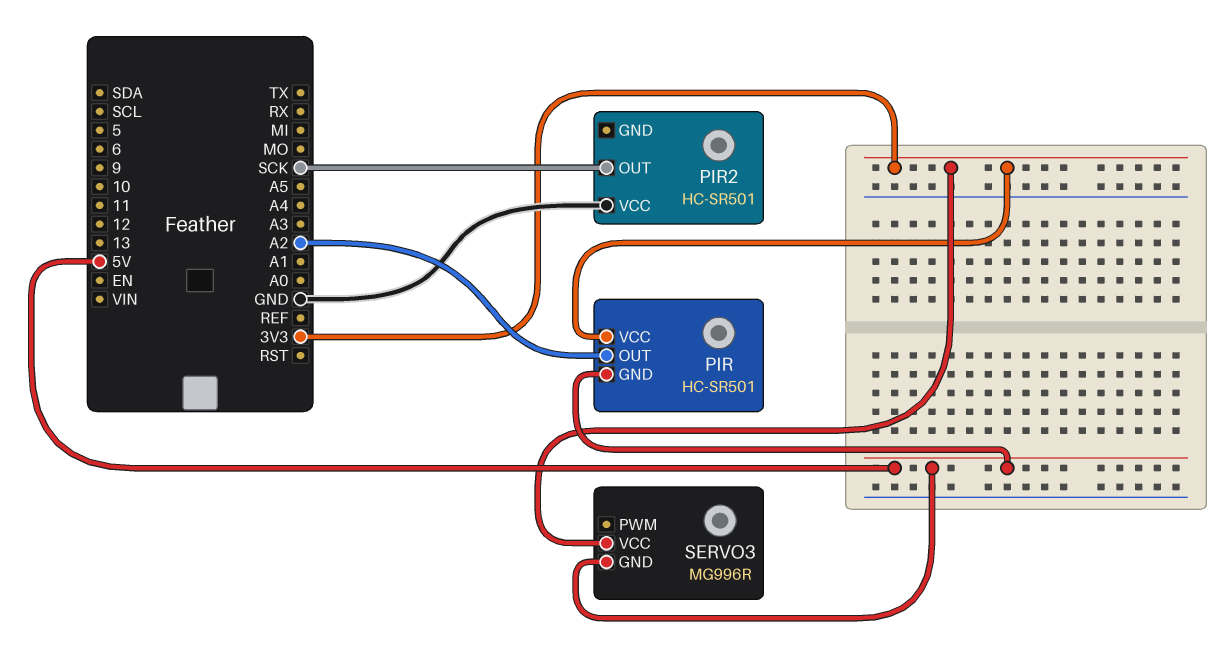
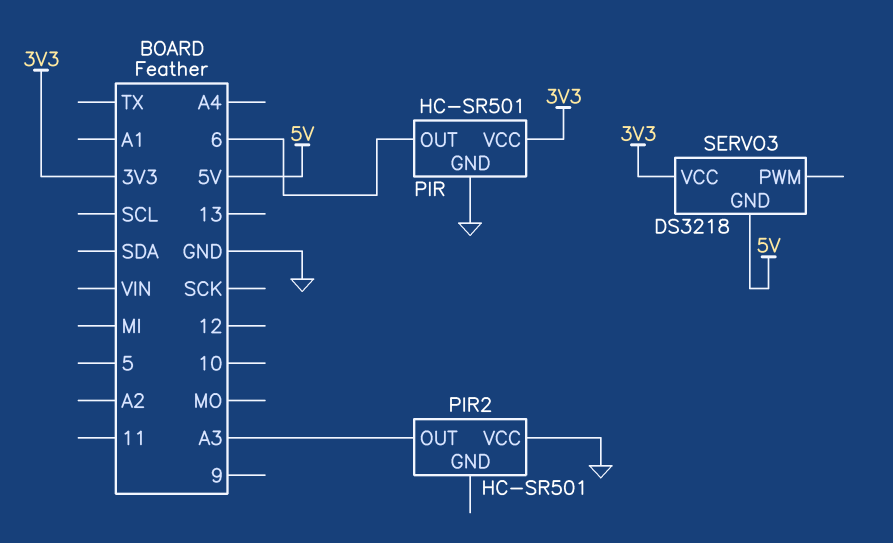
PIR pin GND: 5V -> GND
PIR pin OUT: A2 -> 6
PIR2 pin OUT: SCK -> A3
SERVO3: MG996R -> DS3218

